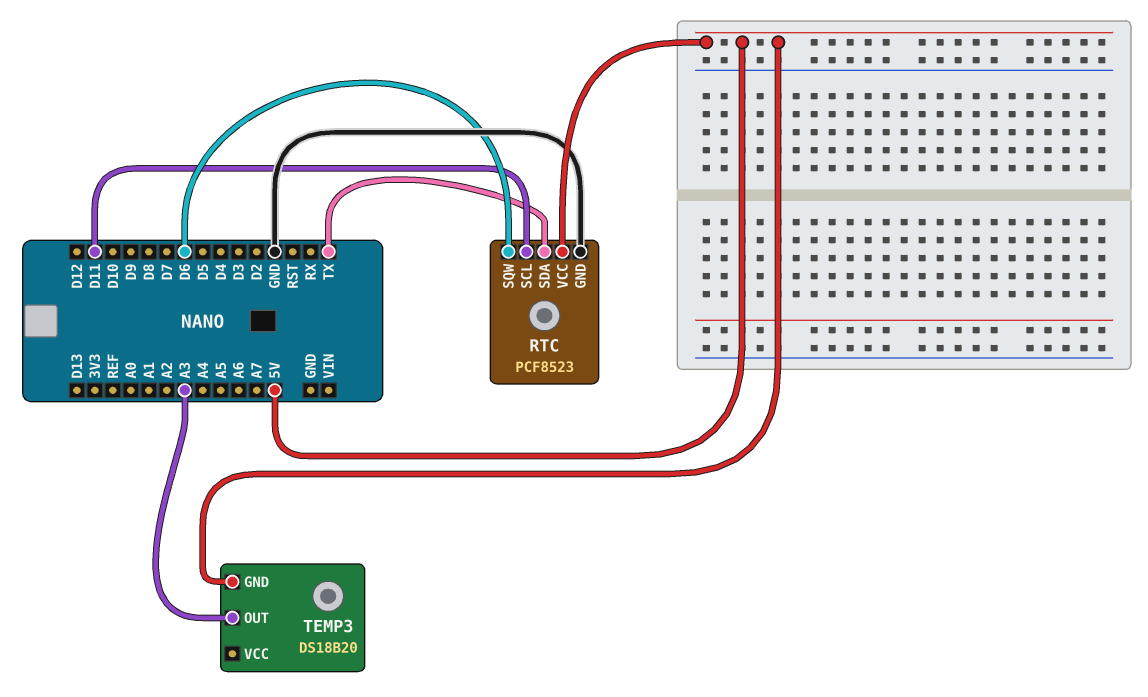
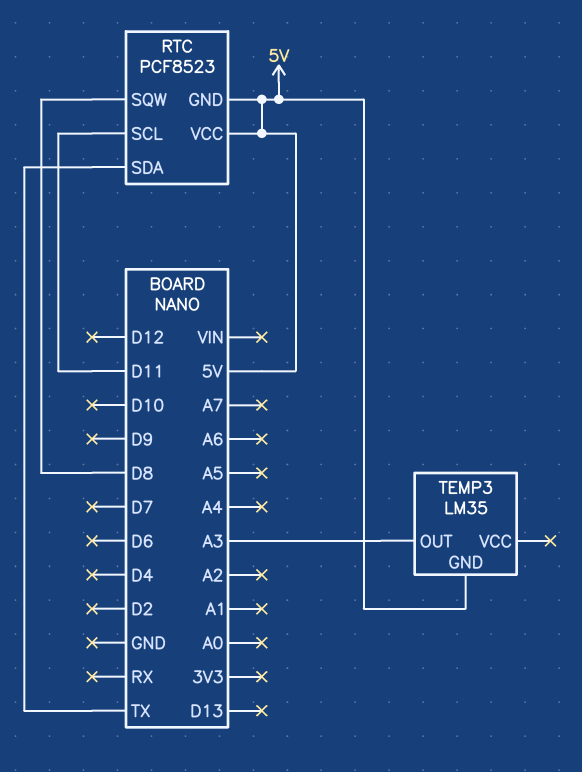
RTC pin GND: GND -> 5V
RTC pin SQW: D6 -> D8
TEMP3: DS18B20 -> LM35

